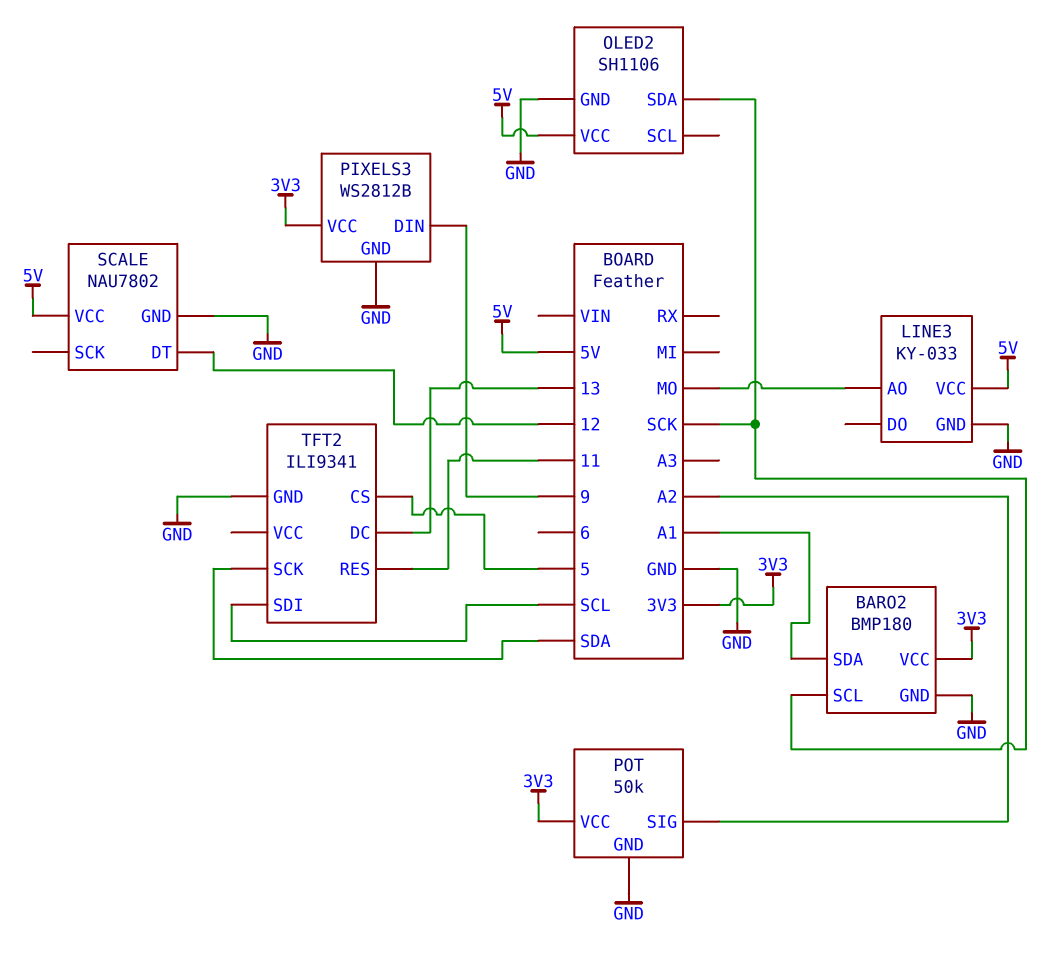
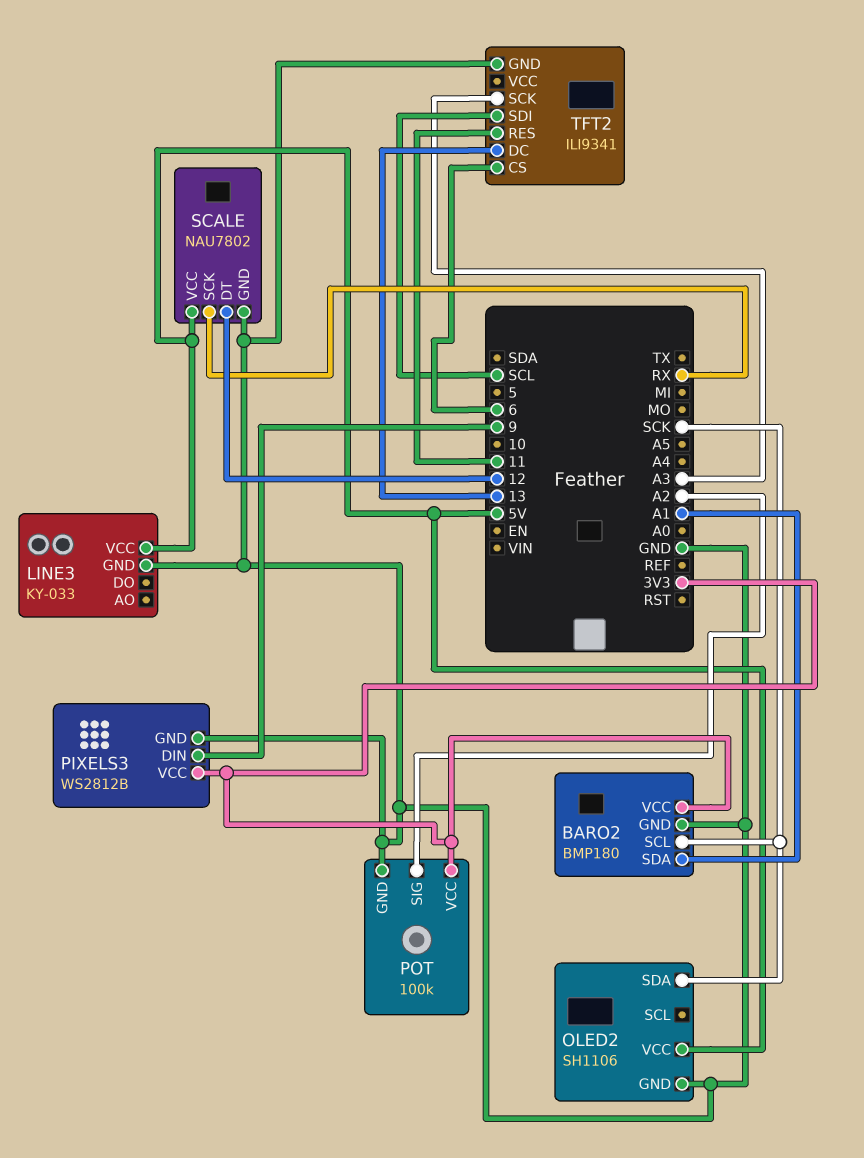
LINE3 pin AO: MO -> none
POT: 50k -> 100k
SCALE pin SCK: none -> RX
TFT2 pin CS: 5 -> 6
TFT2 pin SCK: SDA -> A3

